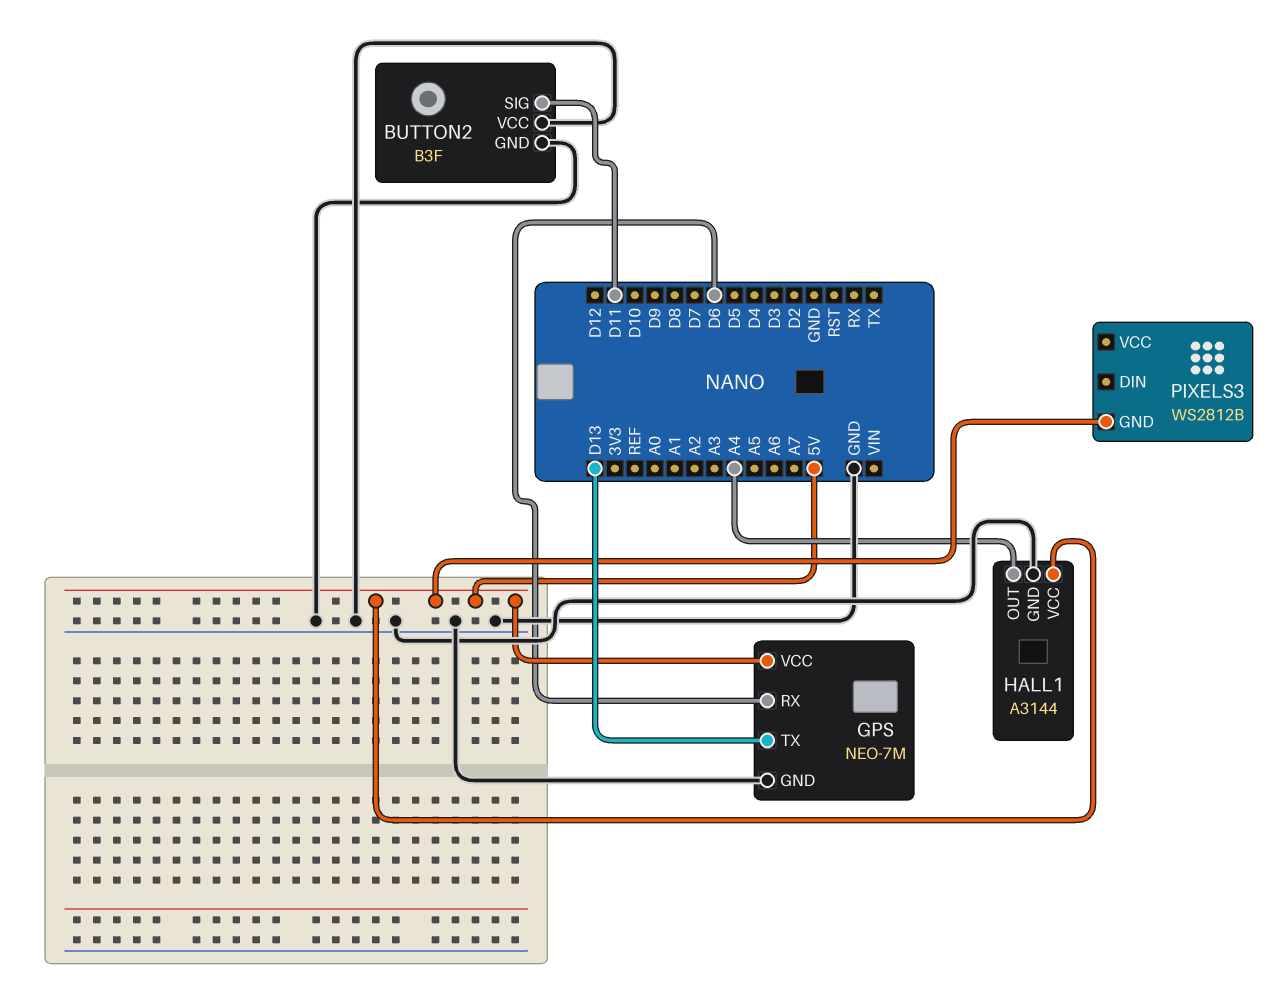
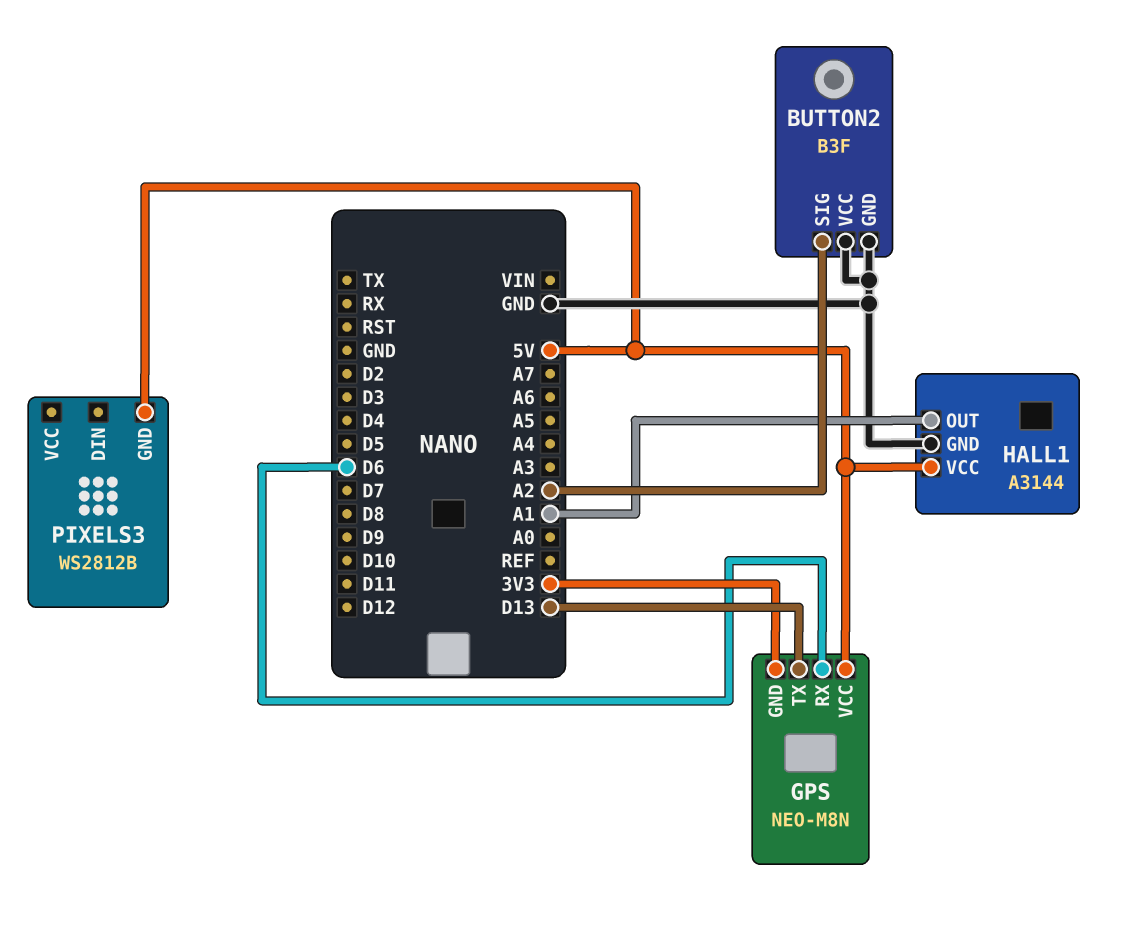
BUTTON2 pin SIG: D11 -> A2
GPS: NEO-7M -> NEO-M8N
GPS pin GND: GND -> 3V3
HALL1 pin OUT: A4 -> A1

